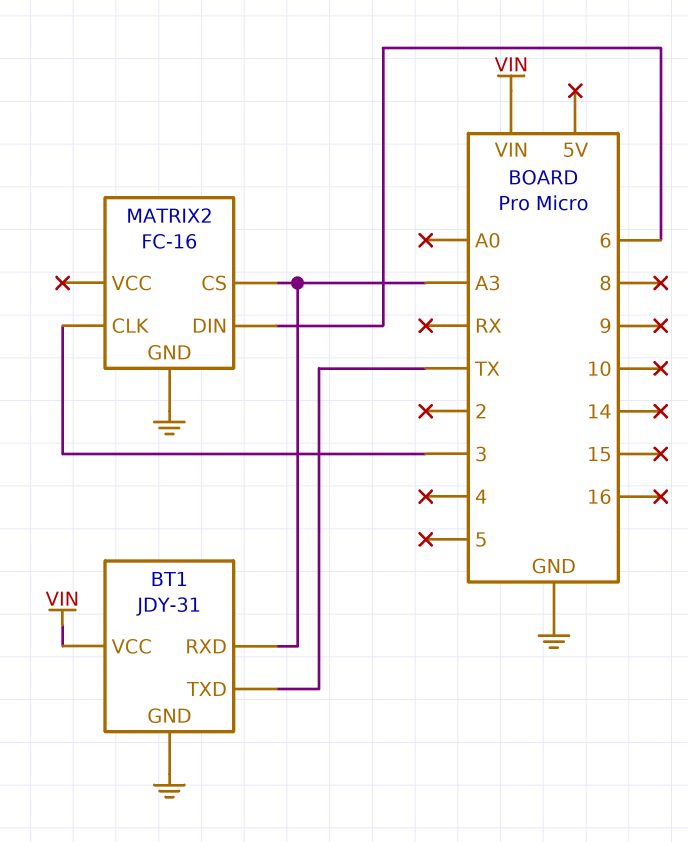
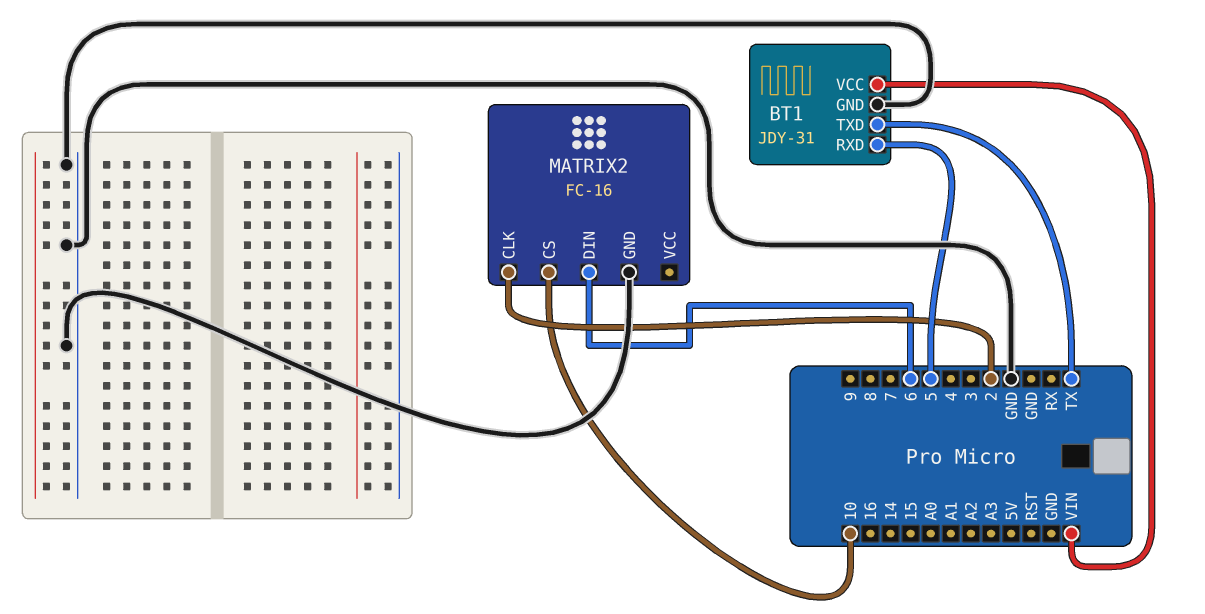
BT1 pin RXD: A3 -> 5
MATRIX2 pin CLK: 3 -> 2
MATRIX2 pin CS: A3 -> 10

